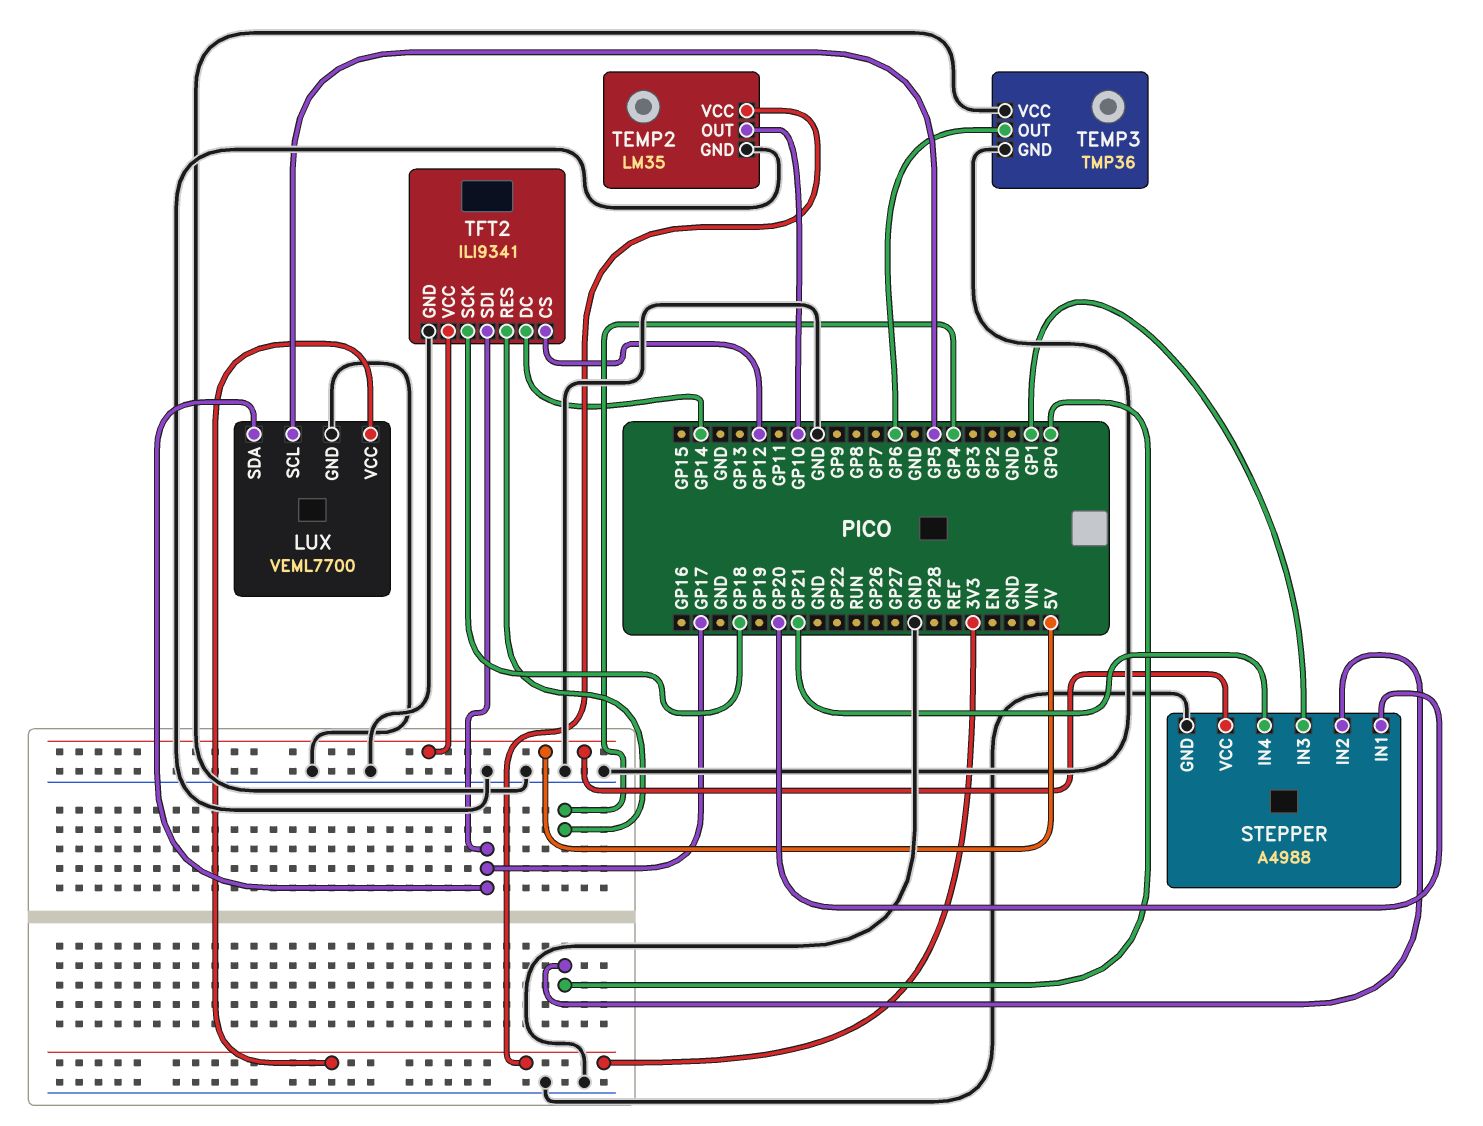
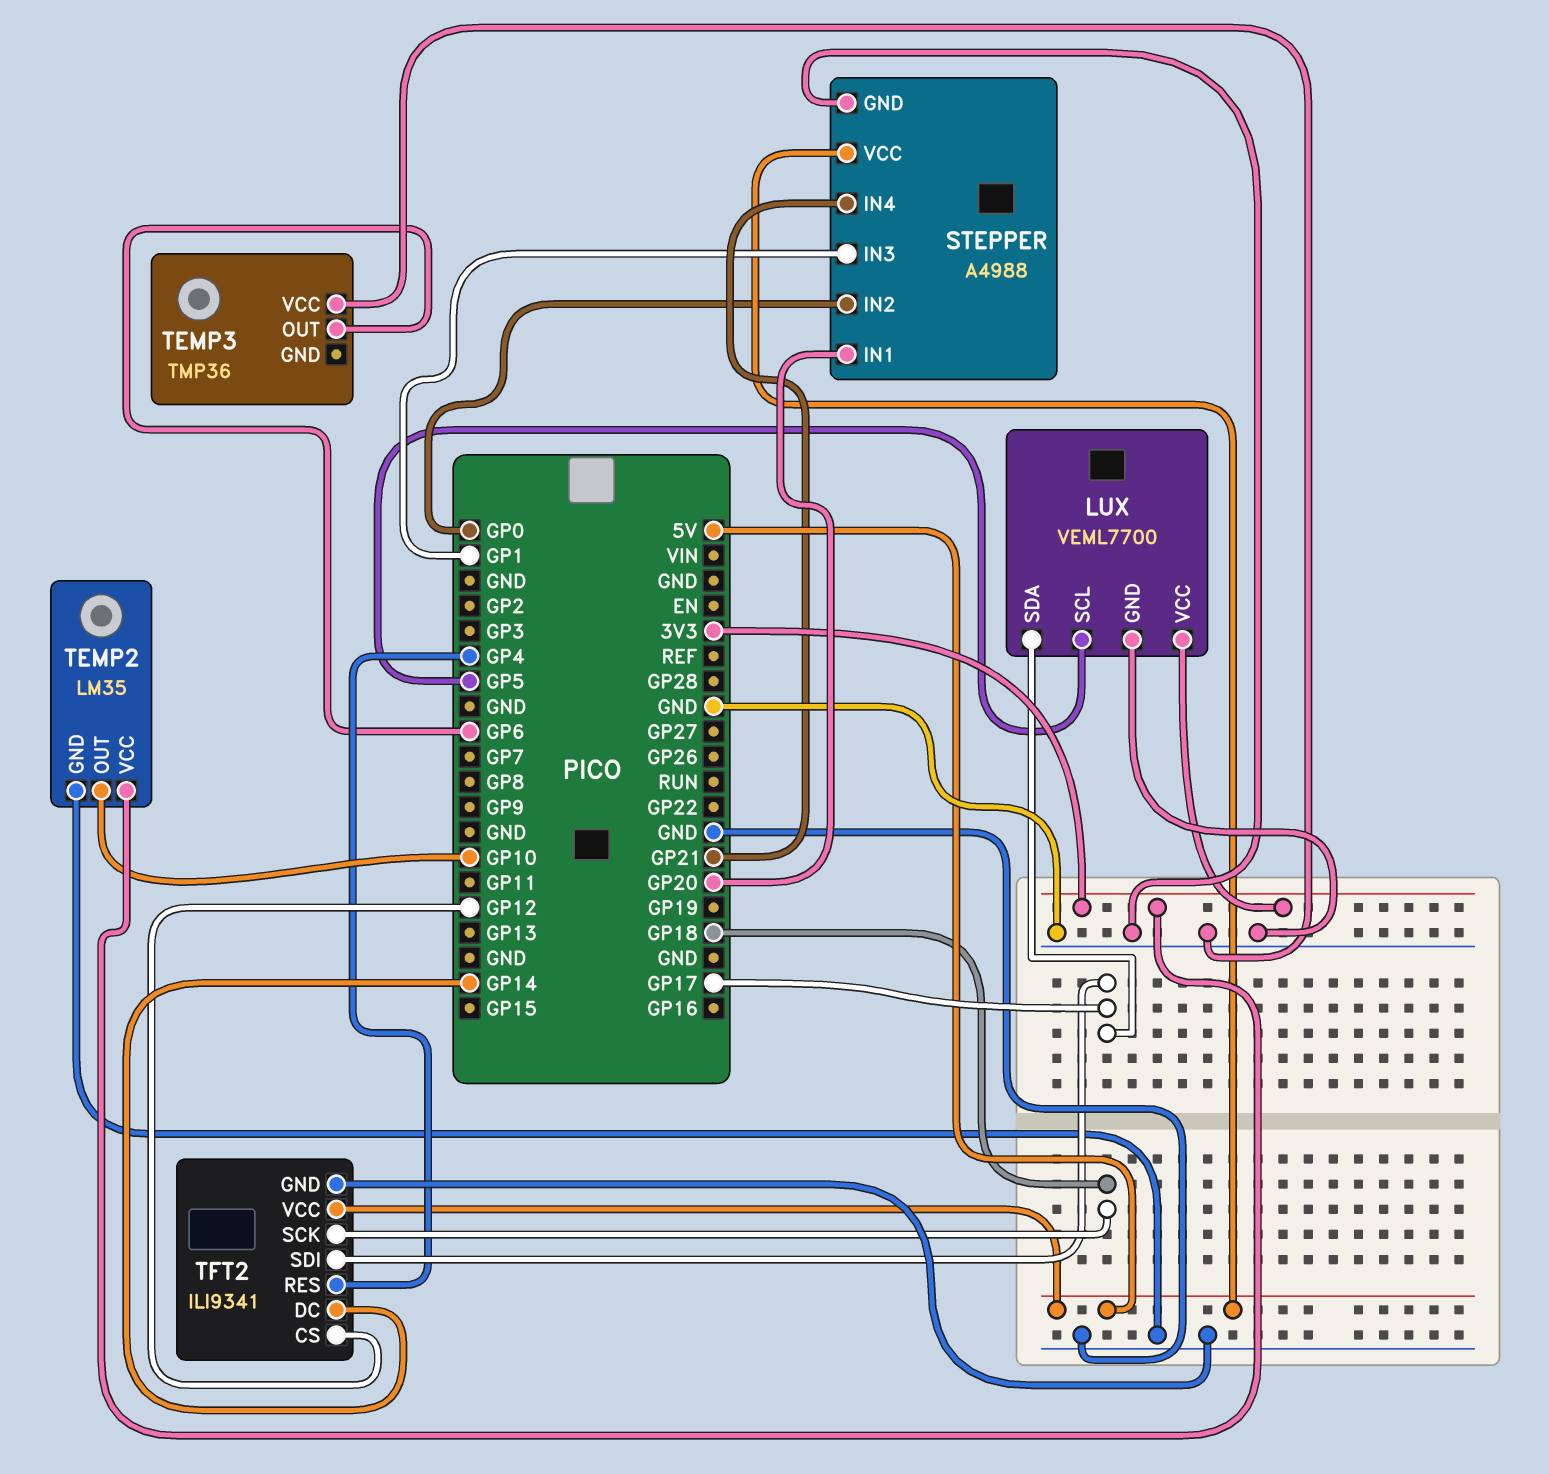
TEMP3 pin GND: GND -> none

